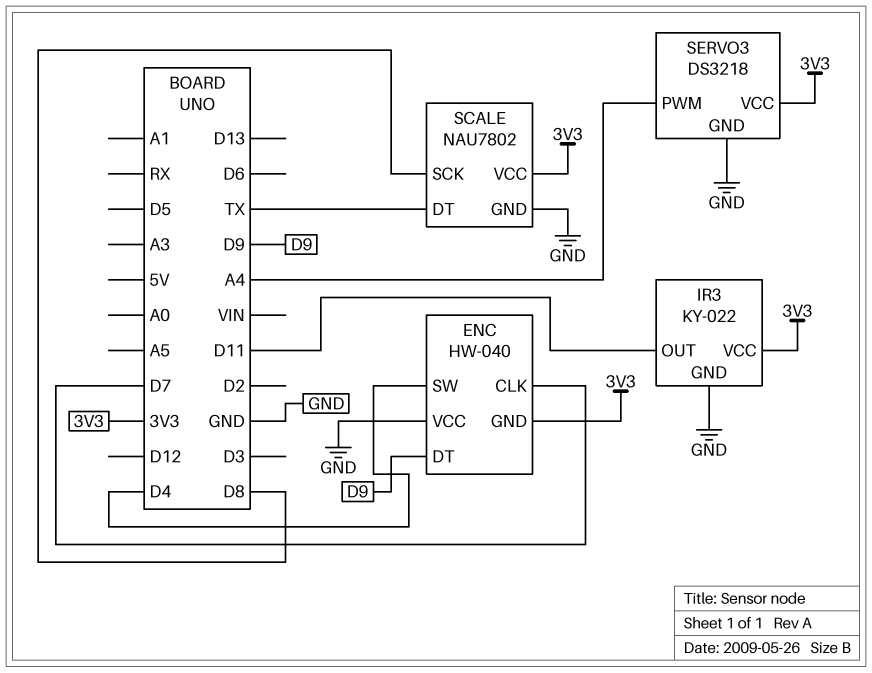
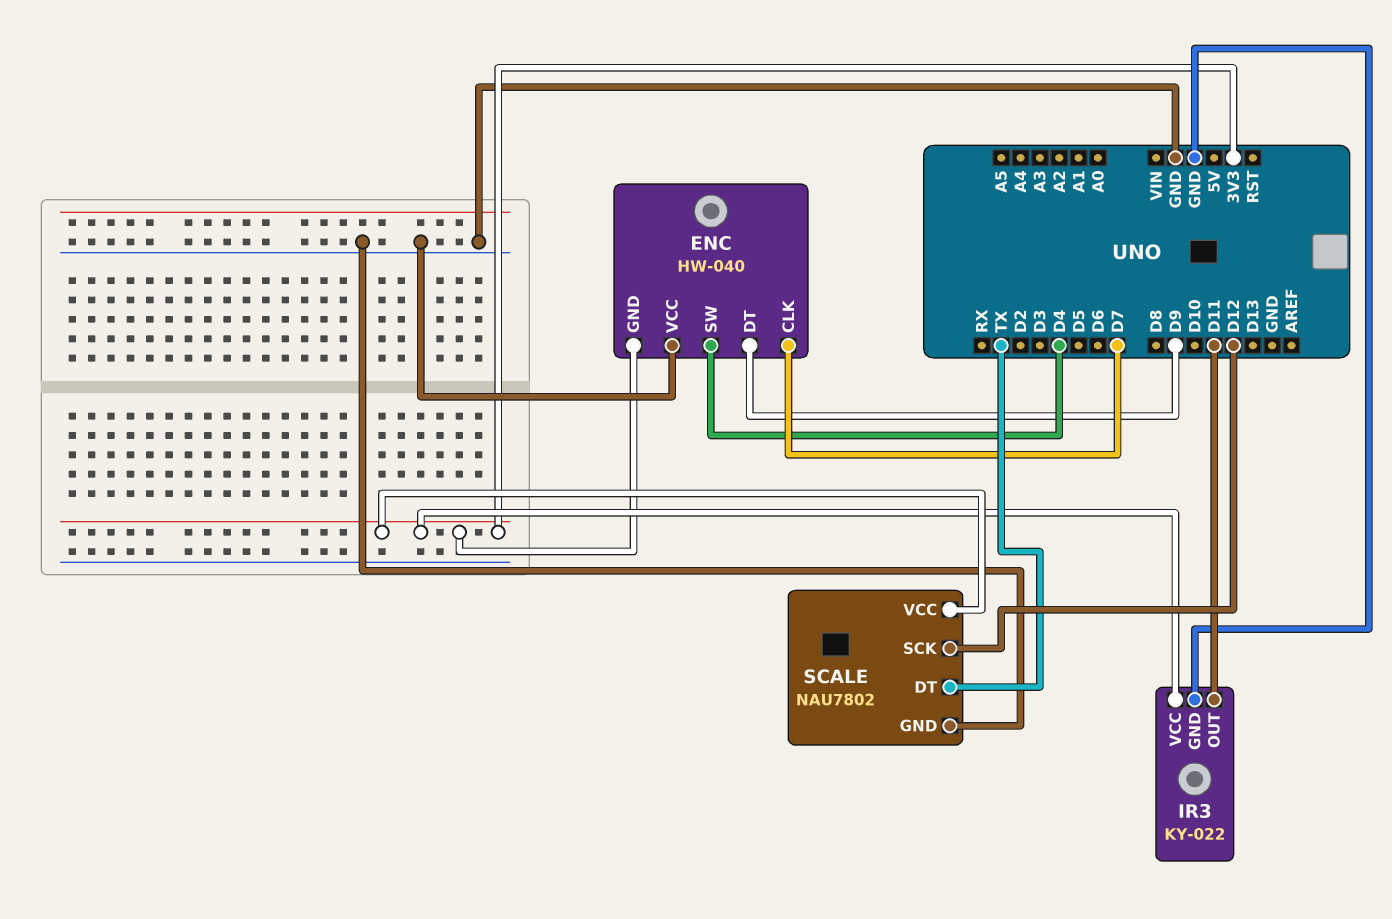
SCALE pin SCK: D8 -> D12
SERVO3: DS3218 -> none
SERVO3 pin GND: GND -> none
SERVO3 pin PWM: A4 -> none
SERVO3 pin VCC: 3V3 -> none

